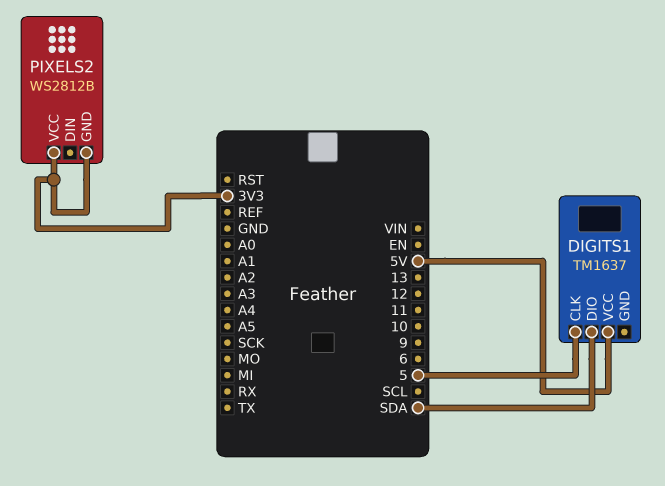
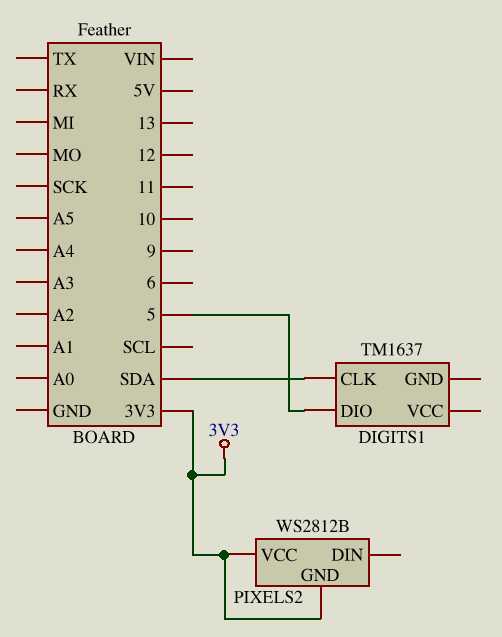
DIGITS1 pin CLK: 5 -> SDA
DIGITS1 pin DIO: SDA -> 5
DIGITS1 pin VCC: 5V -> none

